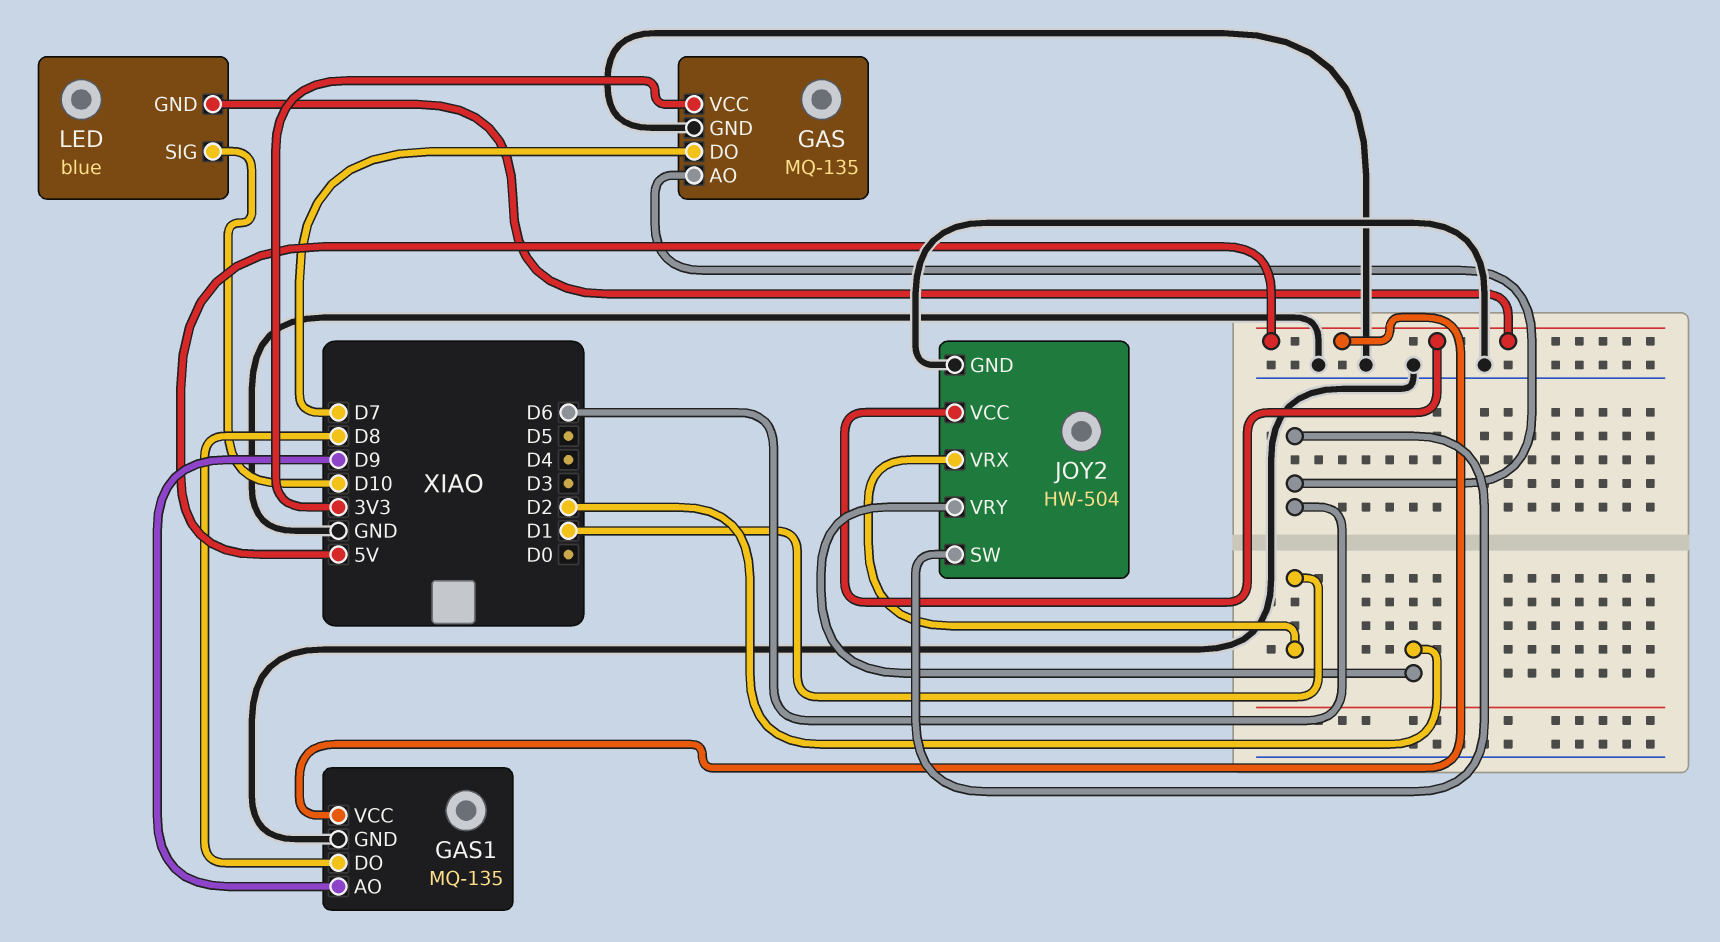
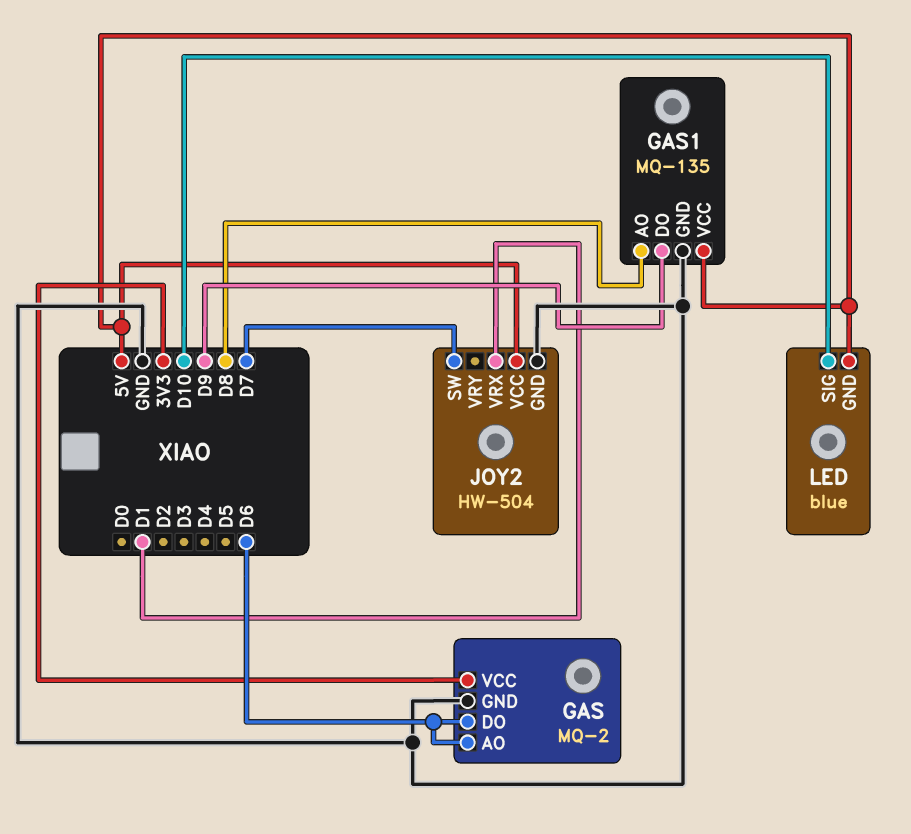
GAS: MQ-135 -> MQ-2
GAS pin DO: D7 -> D6
GAS1 pin AO: D9 -> D8
GAS1 pin DO: D8 -> D9
JOY2 pin SW: D6 -> D7
JOY2 pin VRY: D2 -> none

